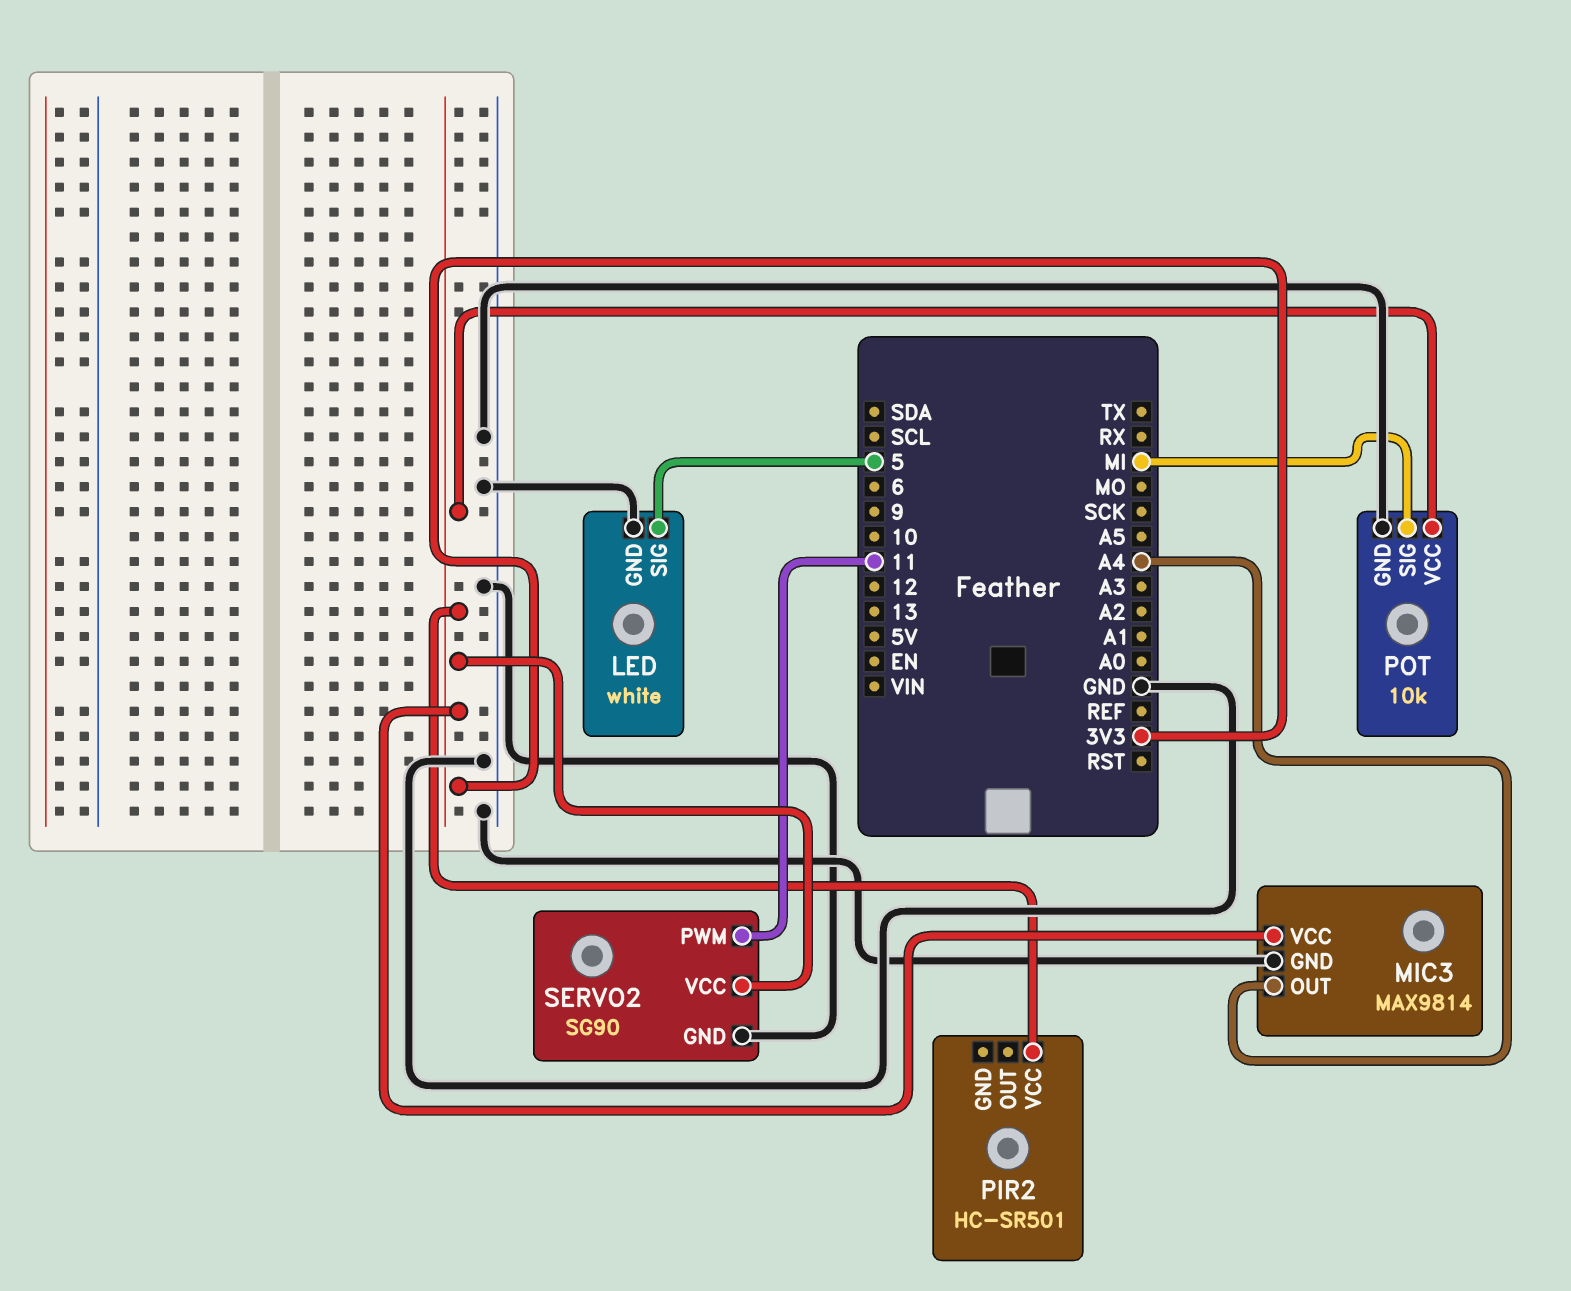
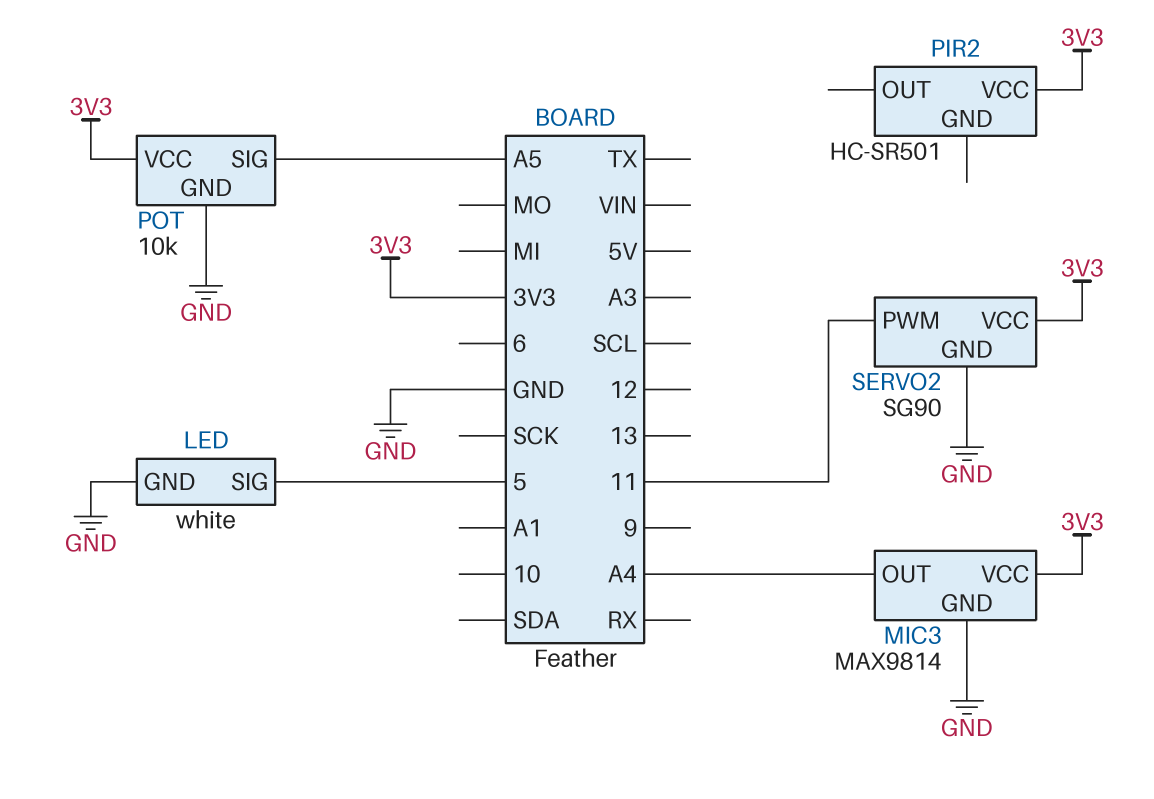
POT pin SIG: MI -> A5

